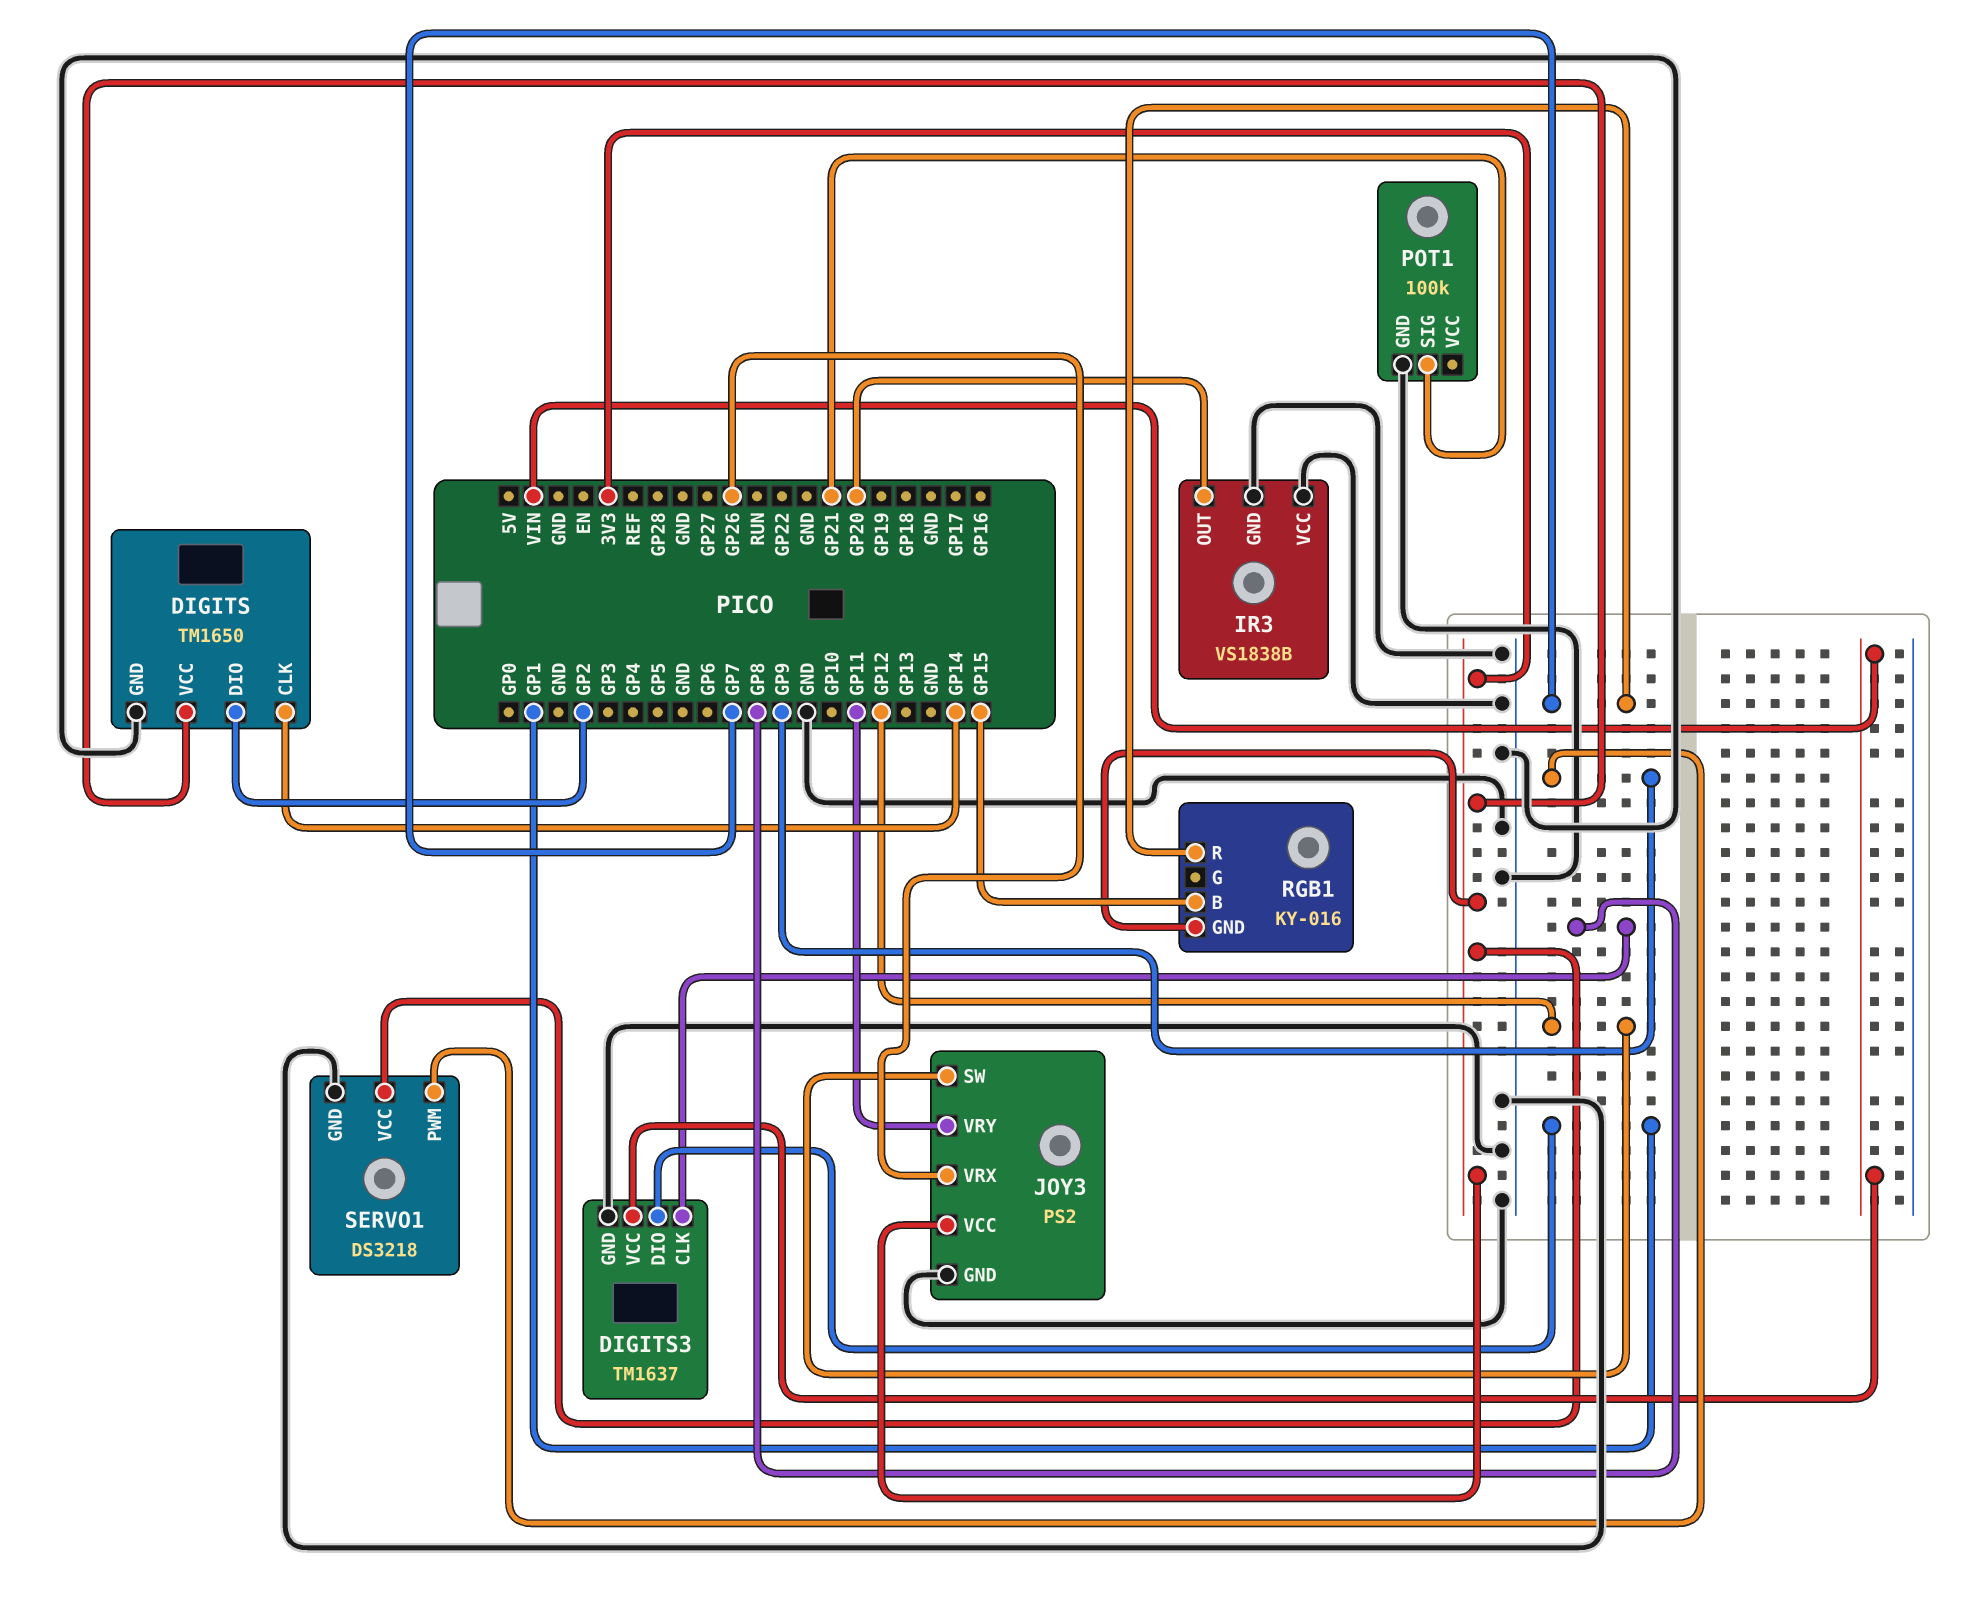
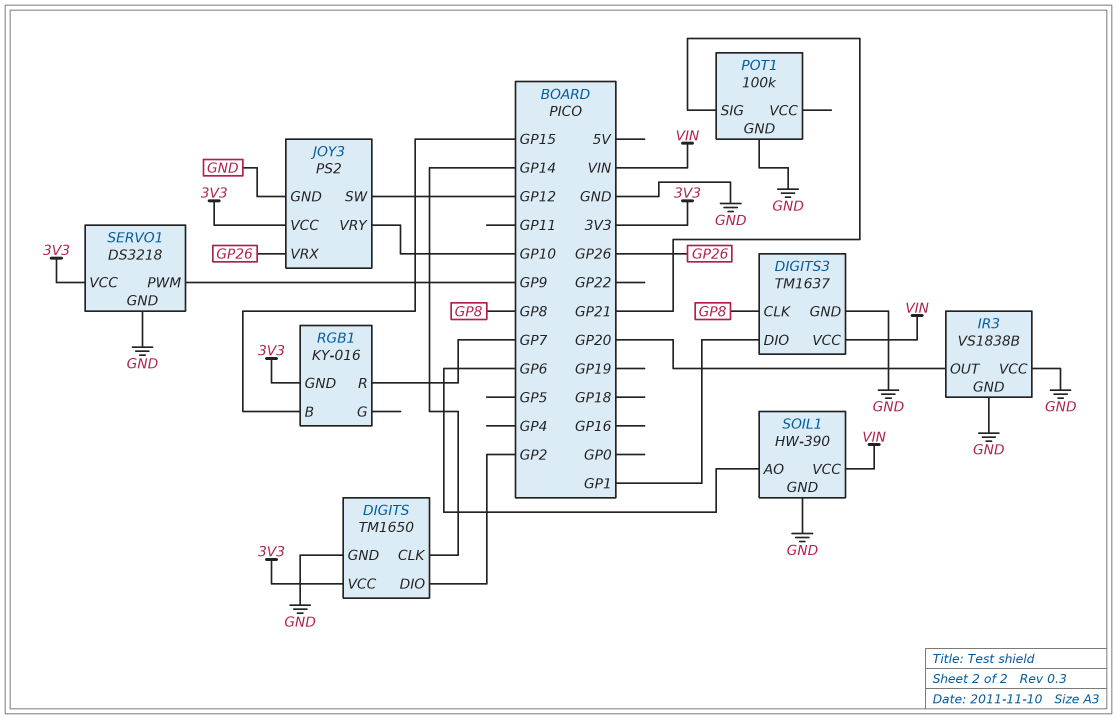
JOY3 pin VRY: GP11 -> GP10
SOIL1: none -> HW-390
SOIL1 pin AO: none -> GP6
SOIL1 pin GND: none -> GND
SOIL1 pin VCC: none -> VIN

